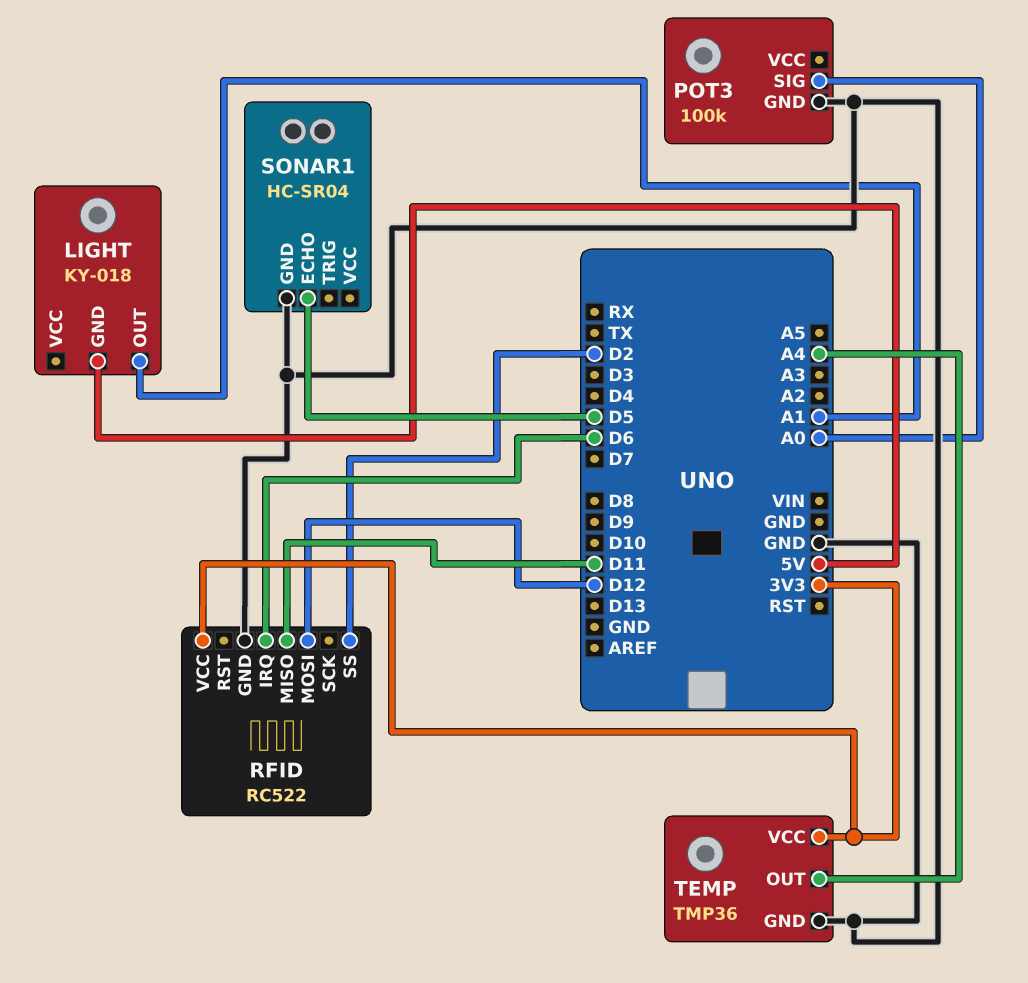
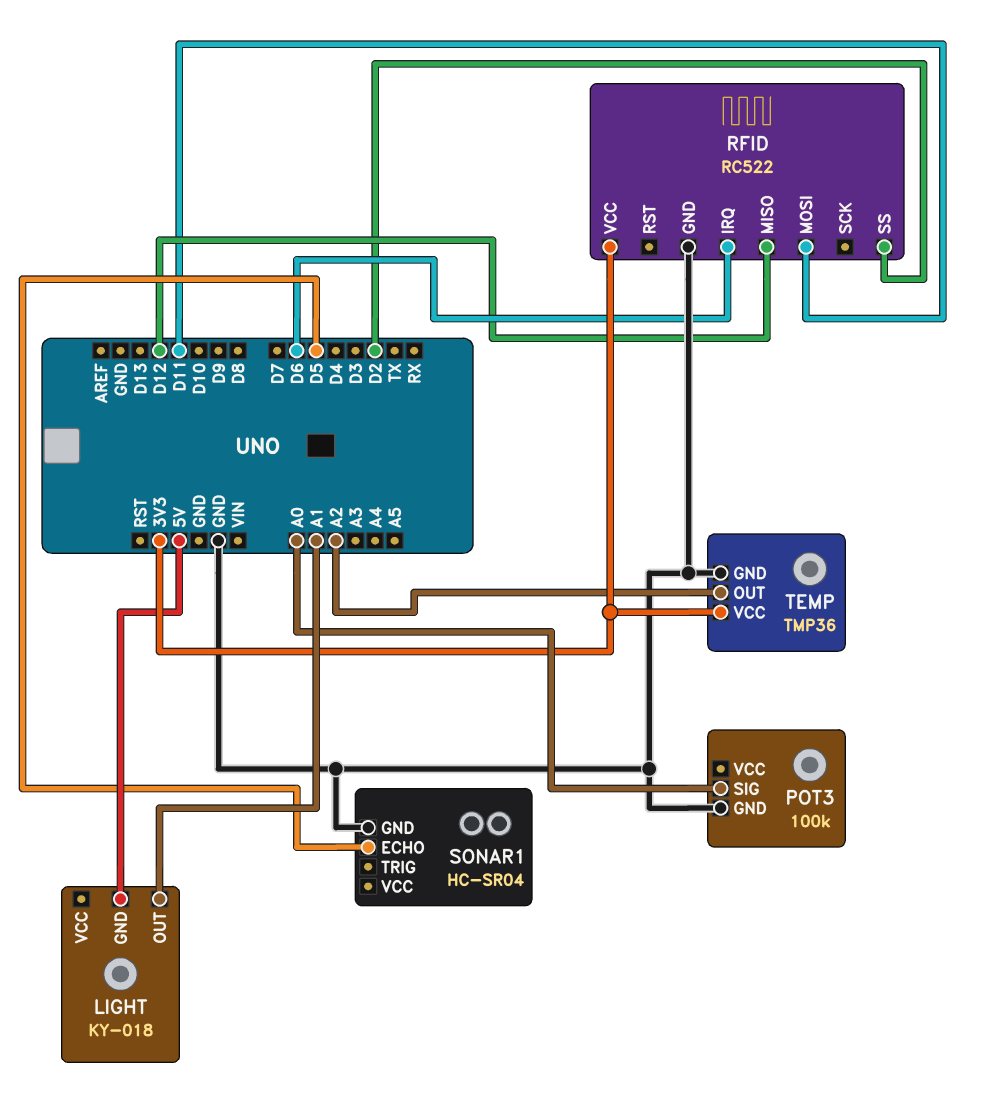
RFID pin MISO: D11 -> D12
RFID pin MOSI: D12 -> D11
TEMP pin OUT: A4 -> A2

